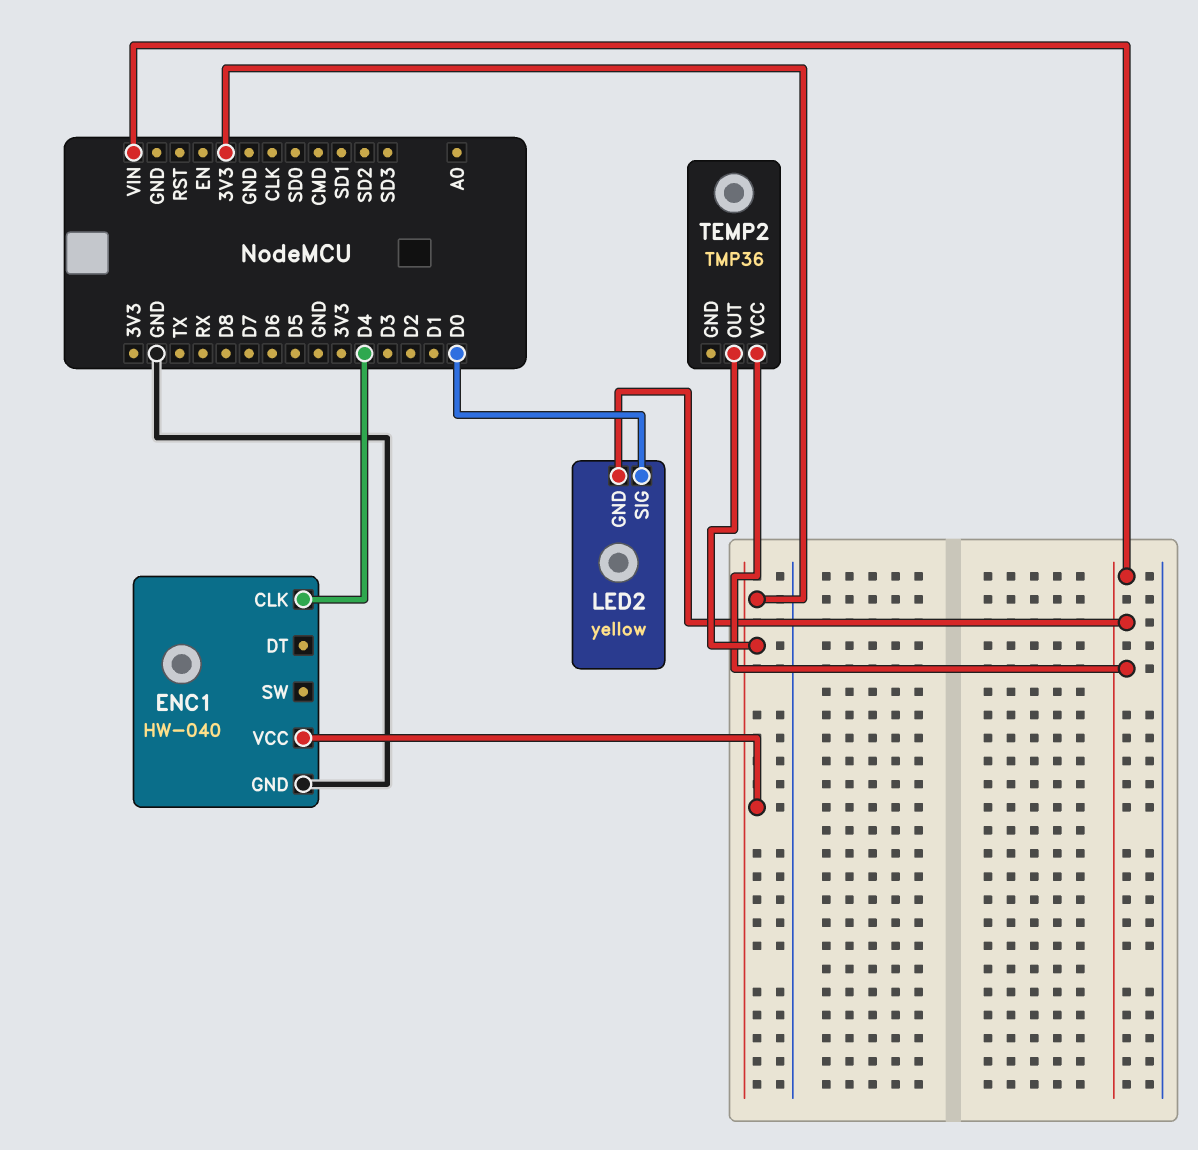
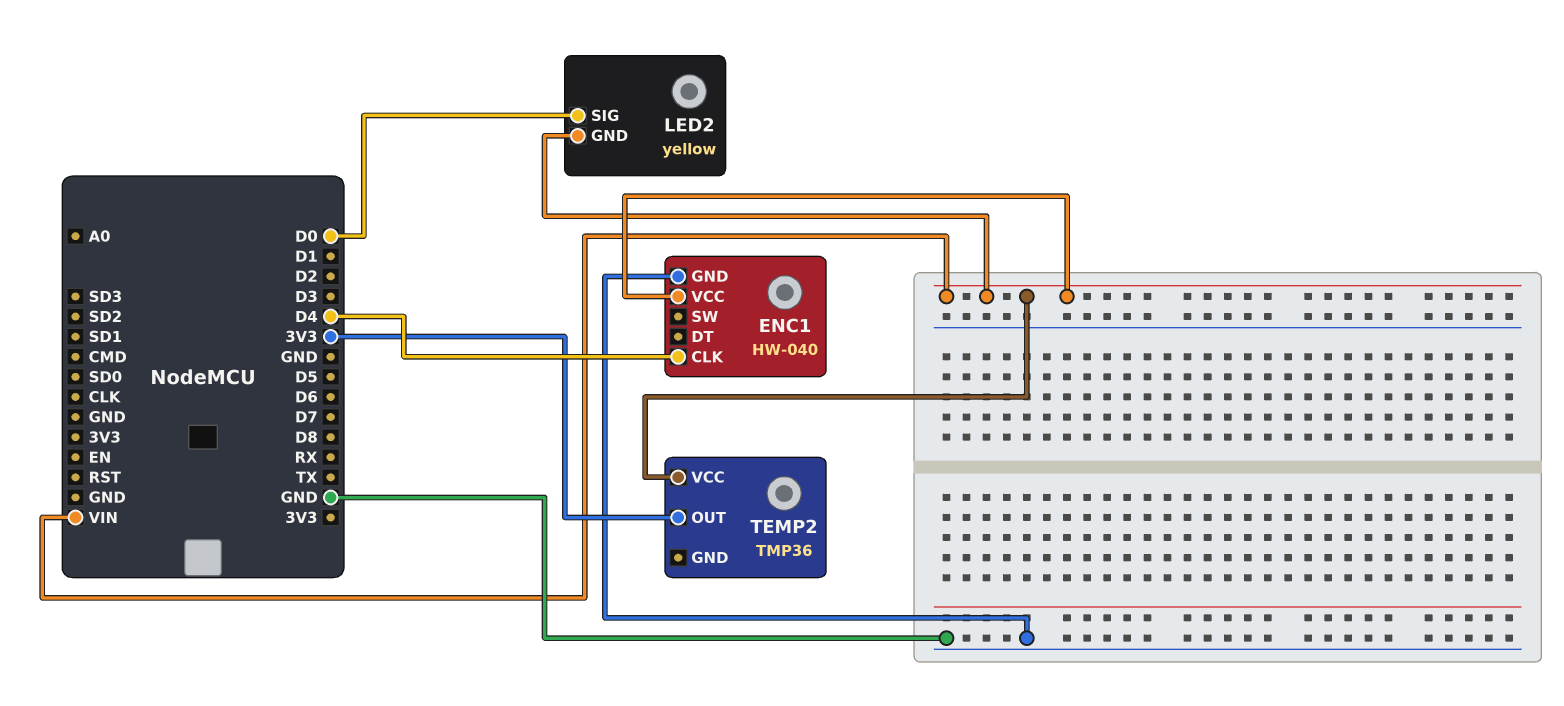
ENC1 pin VCC: 3V3 -> VIN

